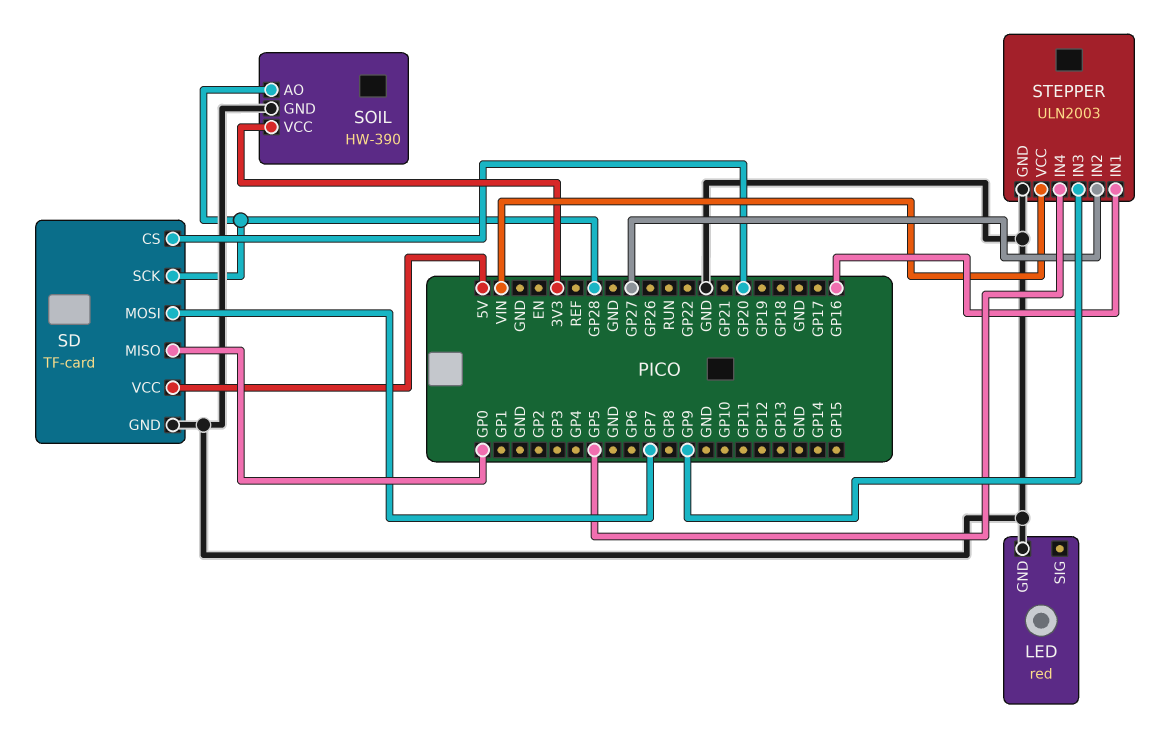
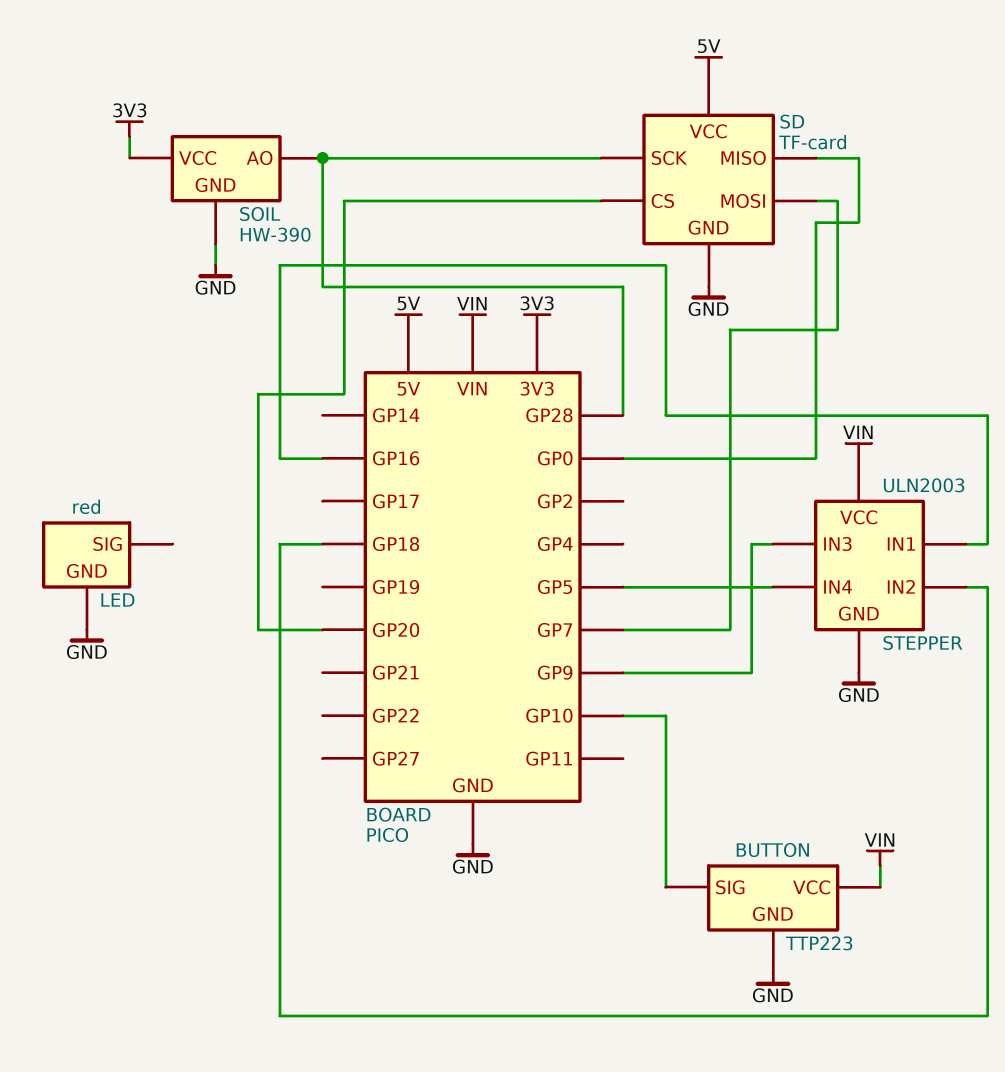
BUTTON: none -> TTP223
BUTTON pin GND: none -> GND
BUTTON pin SIG: none -> GP10
BUTTON pin VCC: none -> VIN
STEPPER pin IN2: GP27 -> GP18

